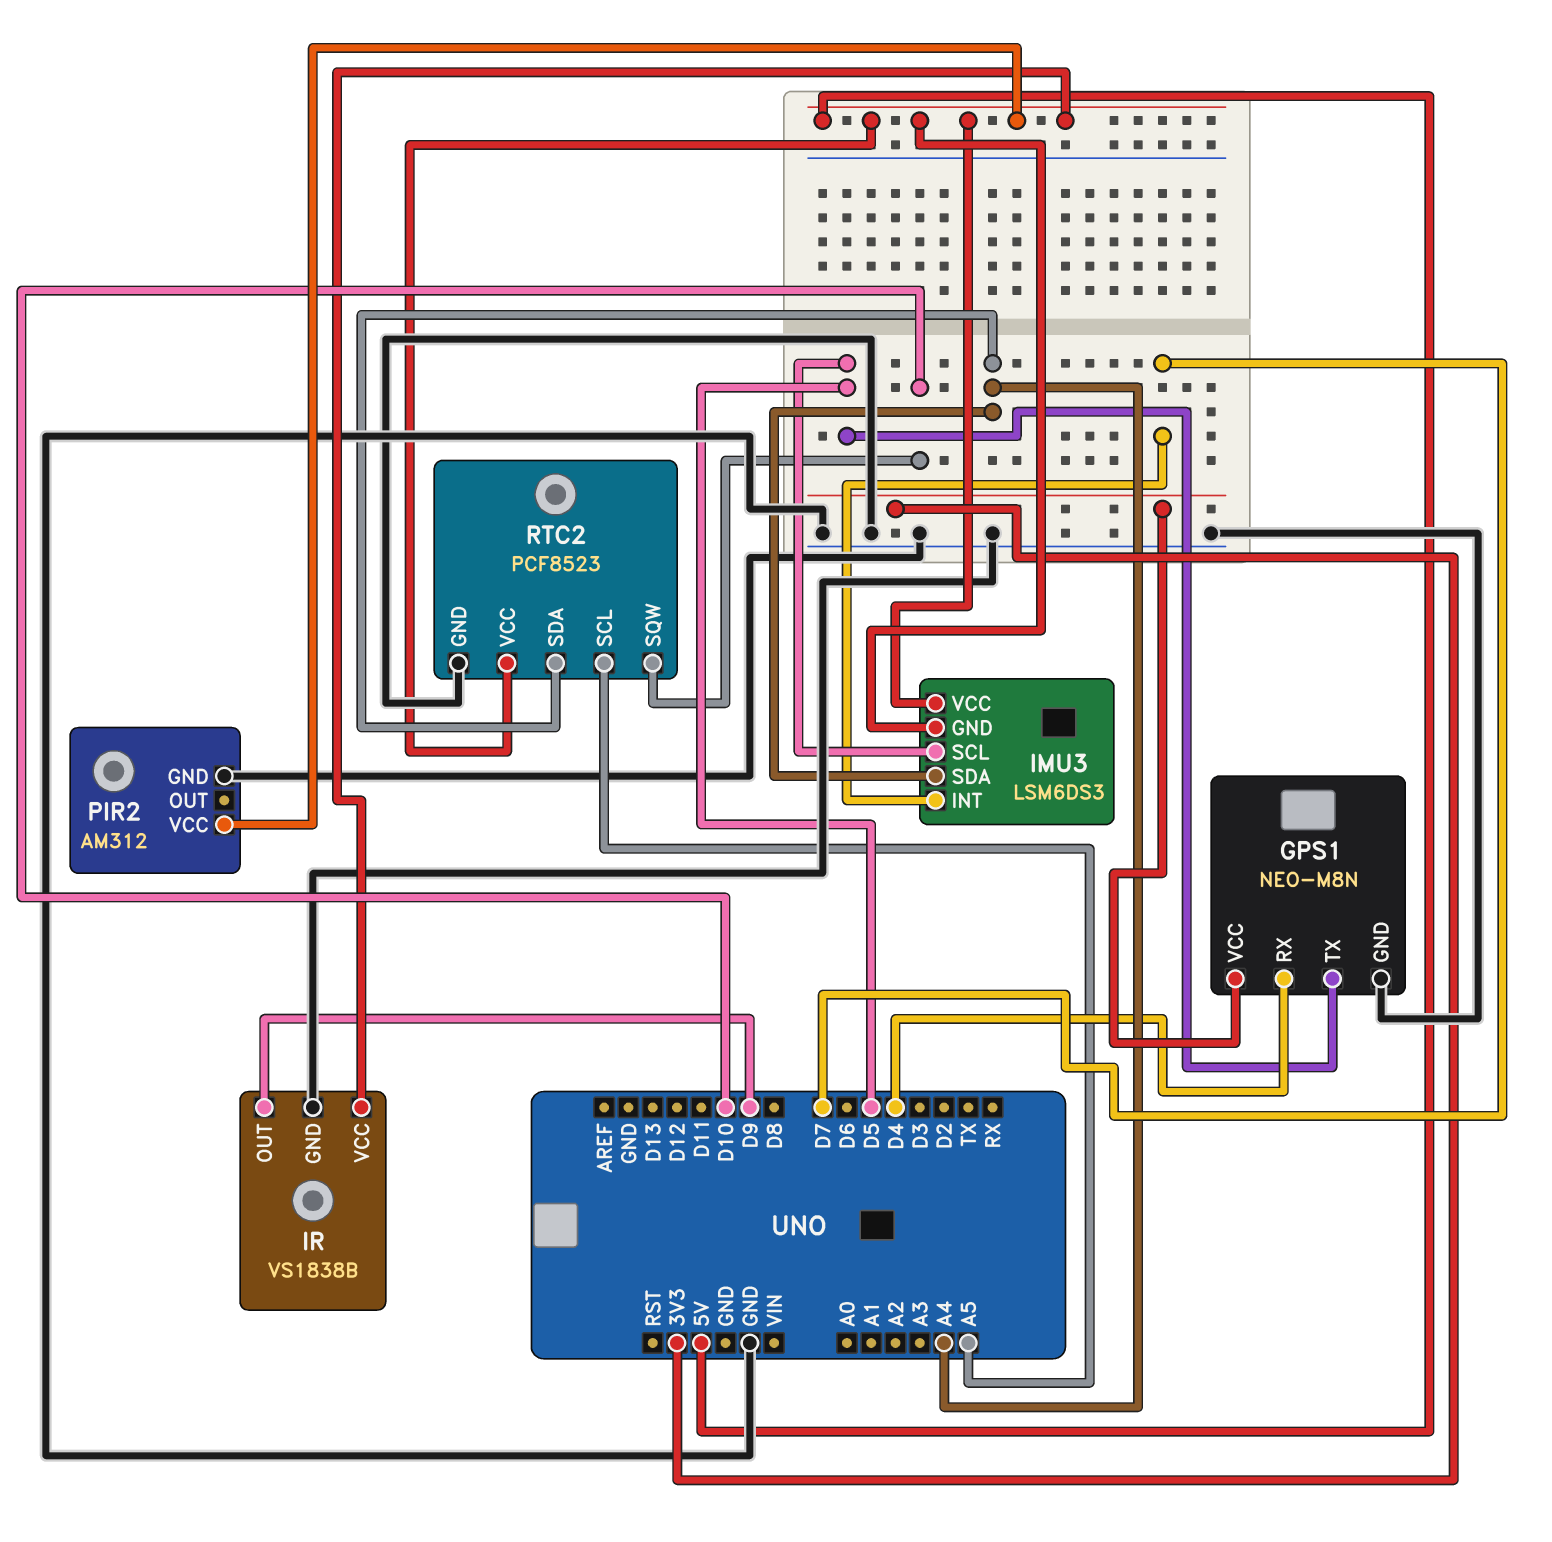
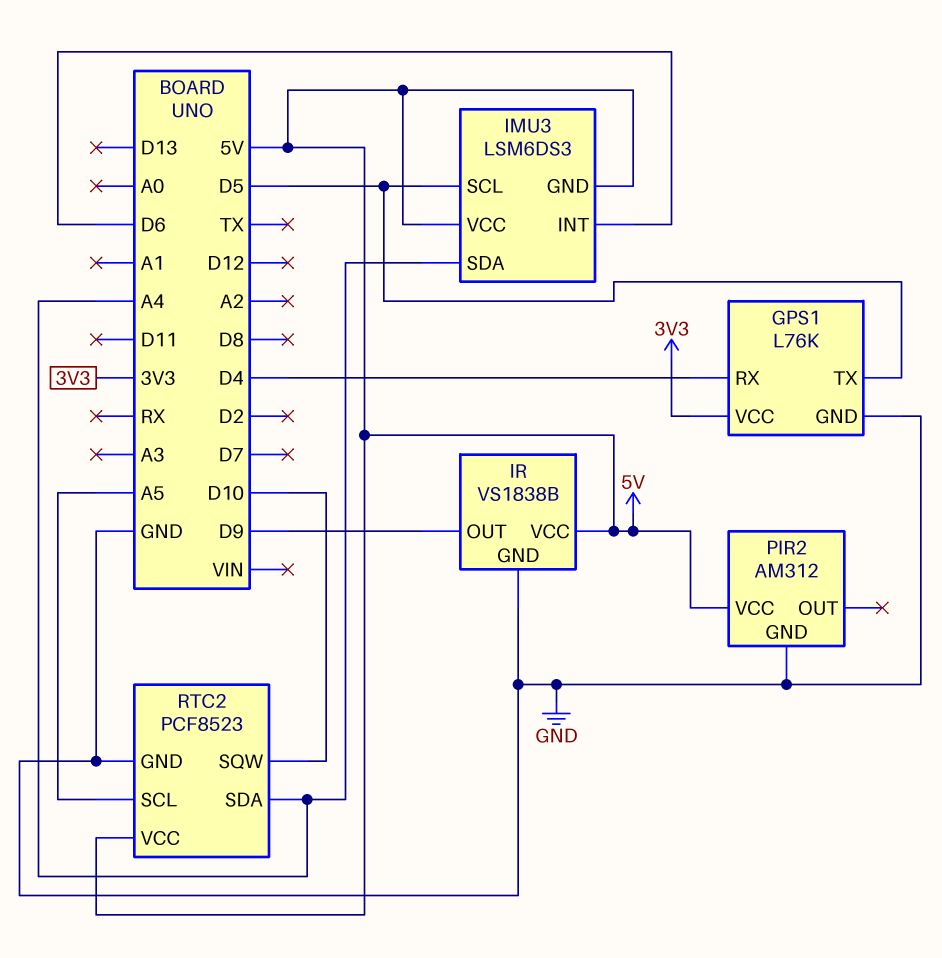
GPS1: NEO-M8N -> L76K
IMU3 pin INT: D7 -> D6

